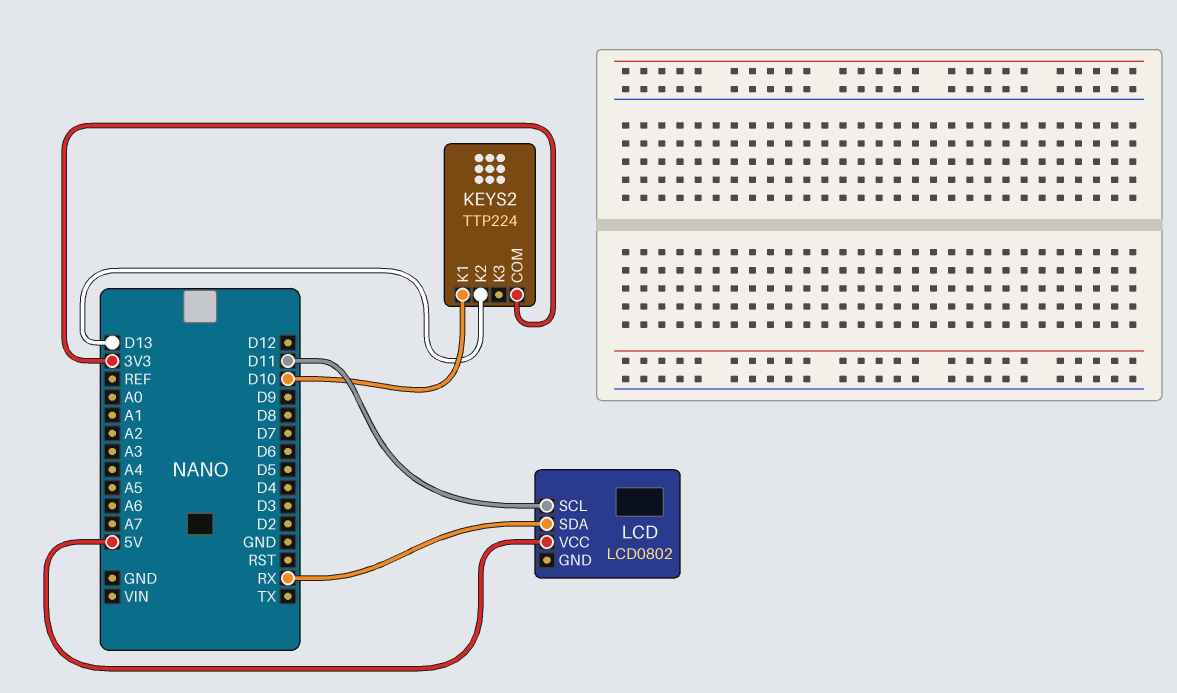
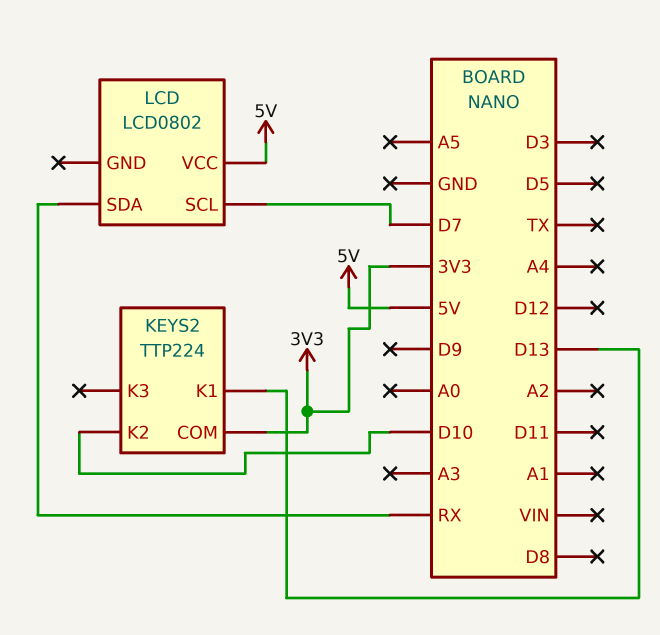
KEYS2 pin K1: D10 -> D13
KEYS2 pin K2: D13 -> D10
LCD pin SCL: D11 -> D7

